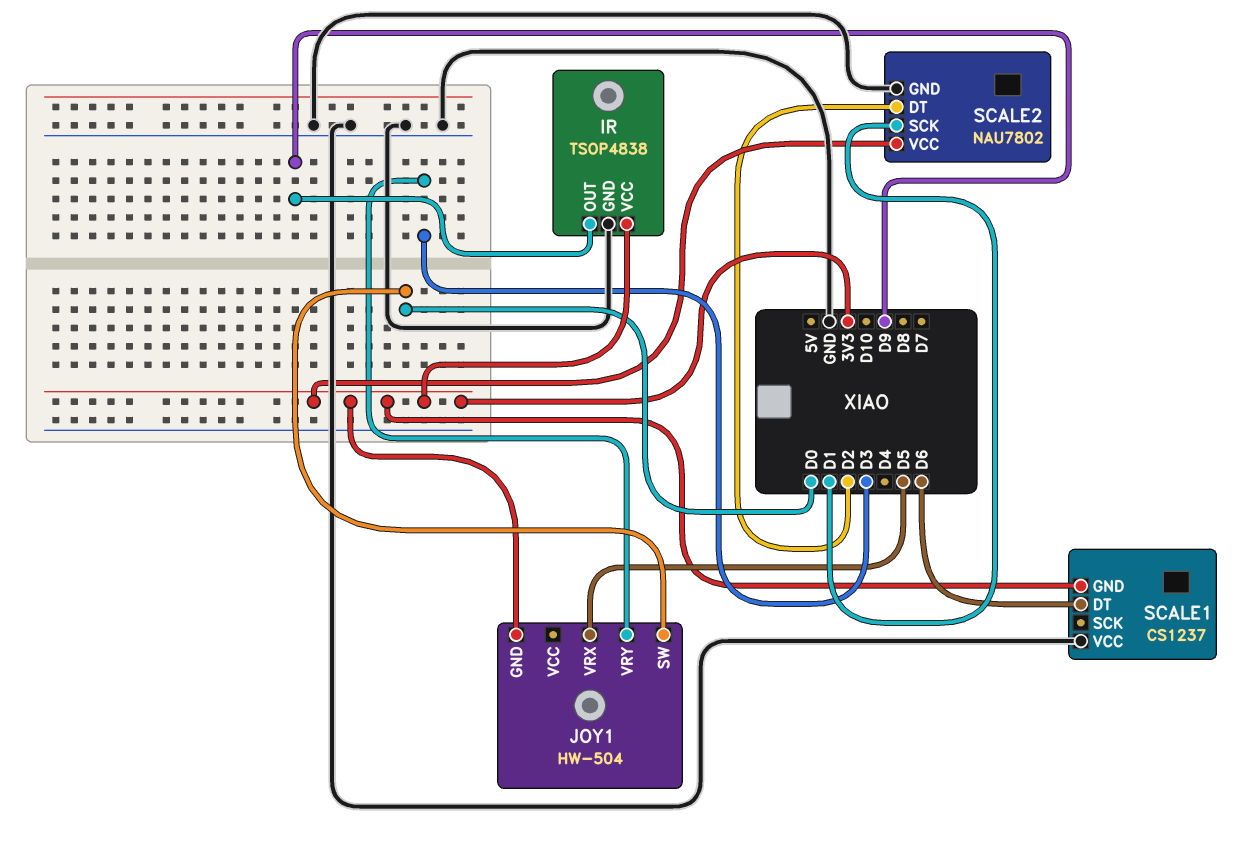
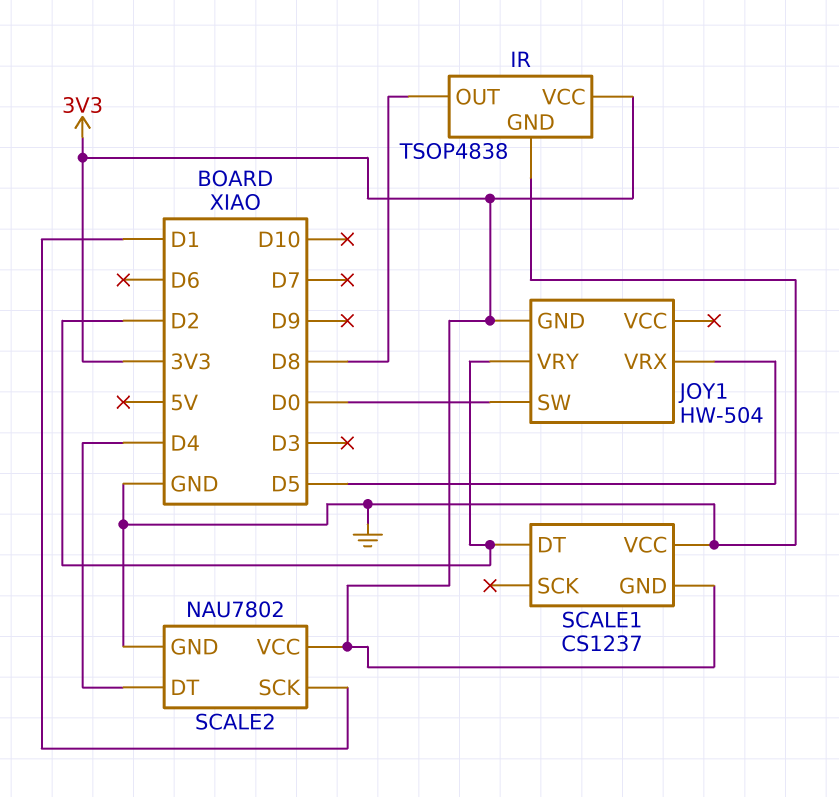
IR pin OUT: D9 -> D8
JOY1 pin VRY: D3 -> D2
SCALE1 pin DT: D6 -> D2
SCALE2 pin DT: D2 -> D4

